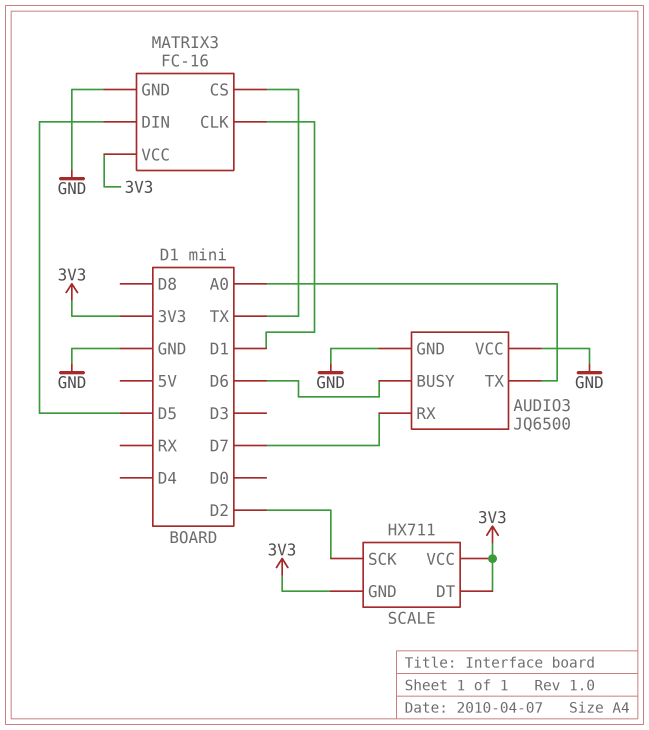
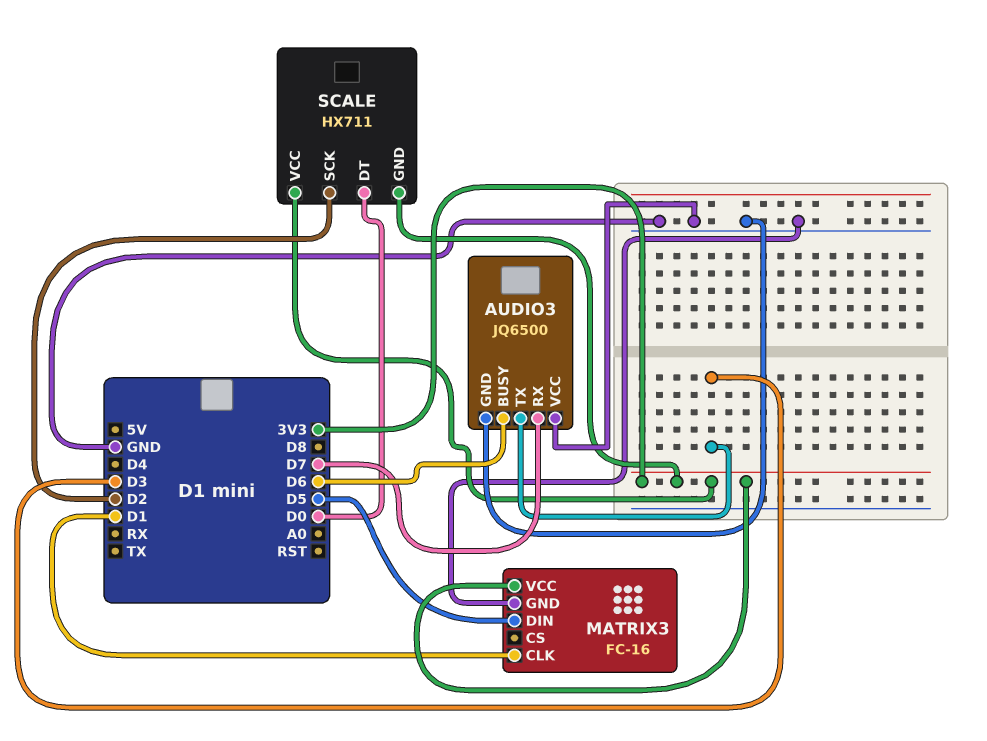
AUDIO3 pin TX: A0 -> D3
MATRIX3 pin CS: TX -> none
SCALE pin DT: 3V3 -> D0

